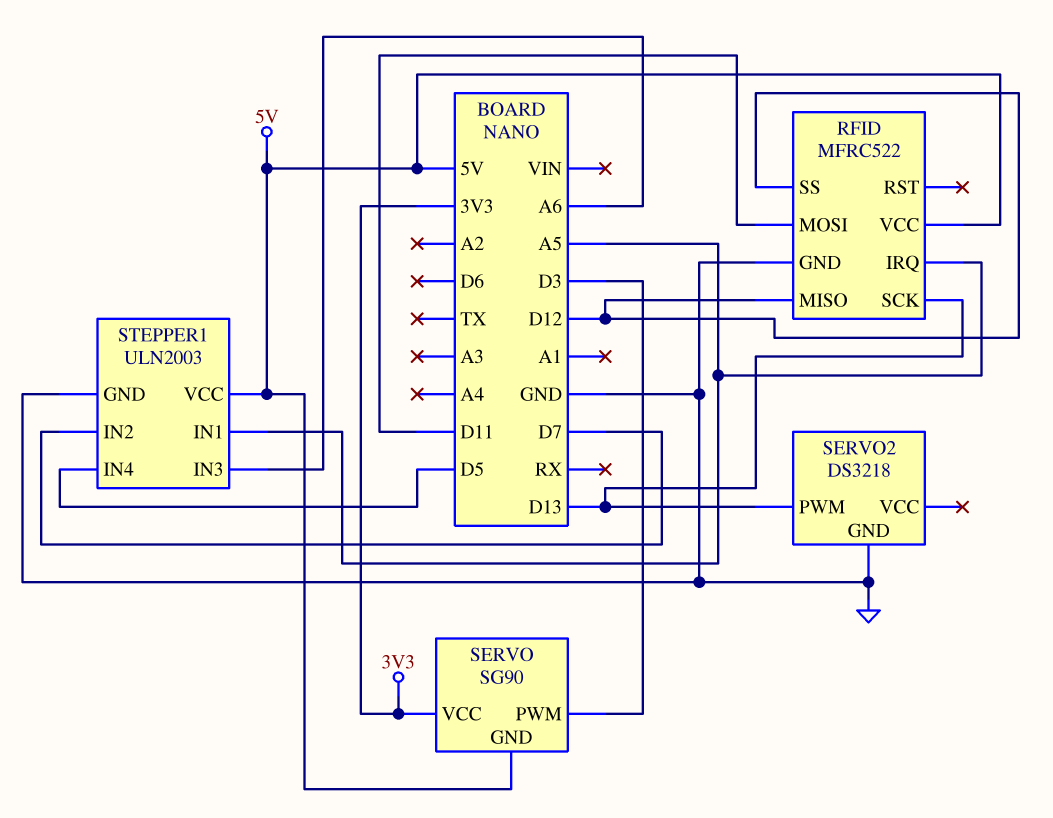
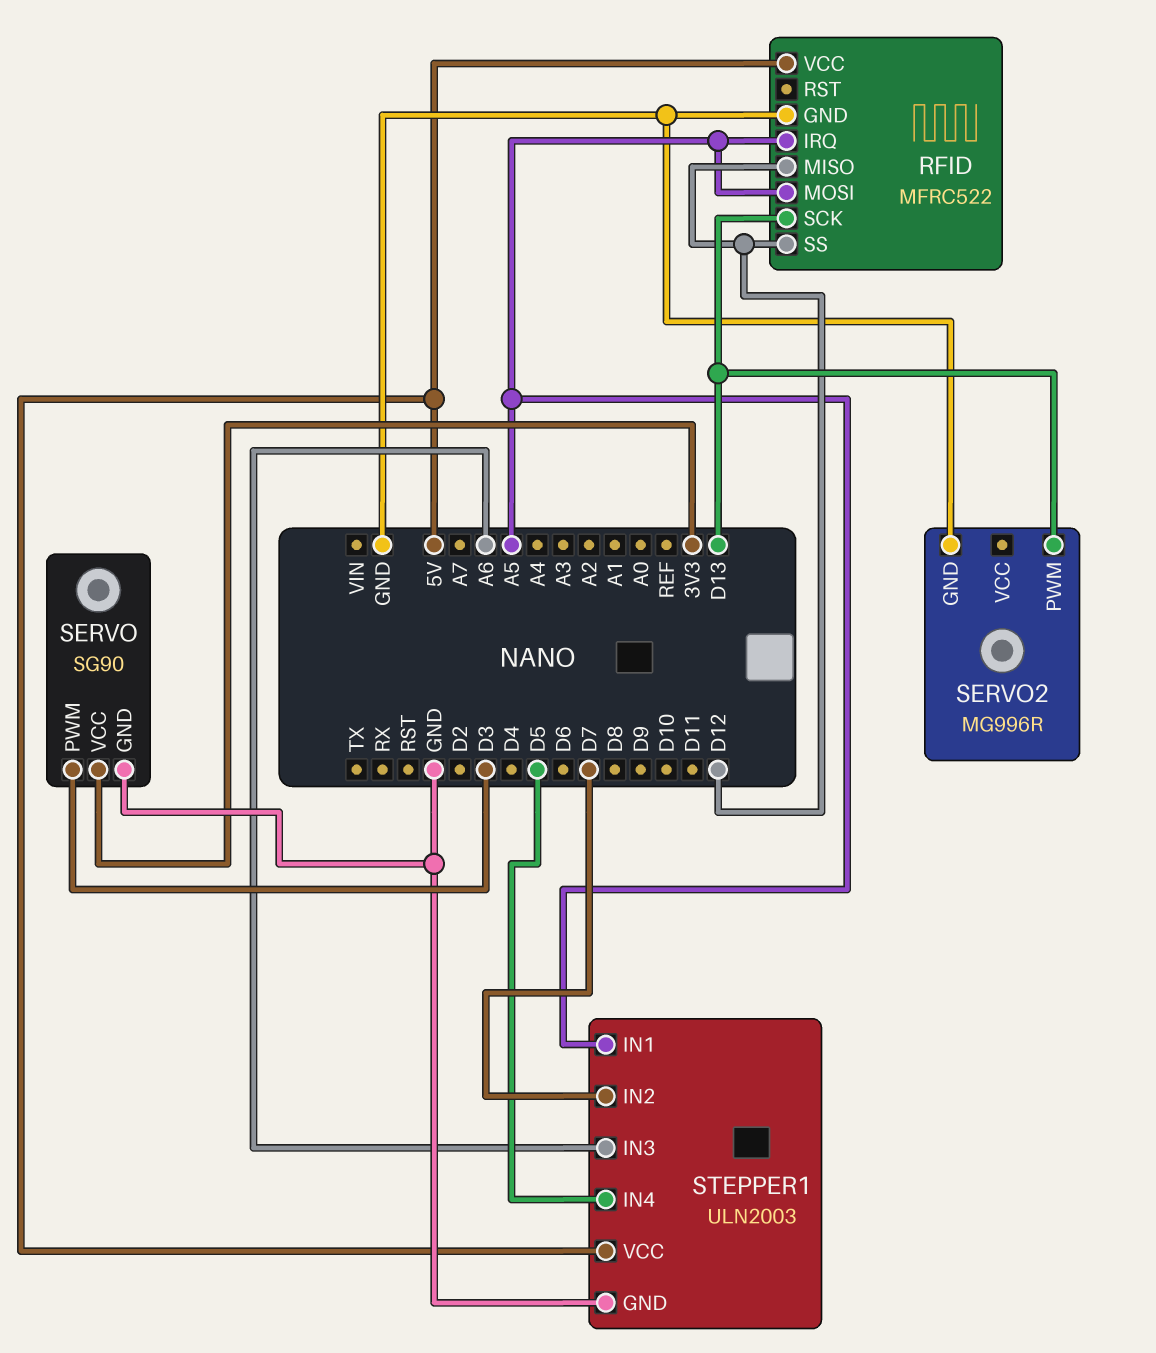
RFID pin MOSI: D11 -> A5
SERVO pin GND: 5V -> GND
SERVO2: DS3218 -> MG996R

